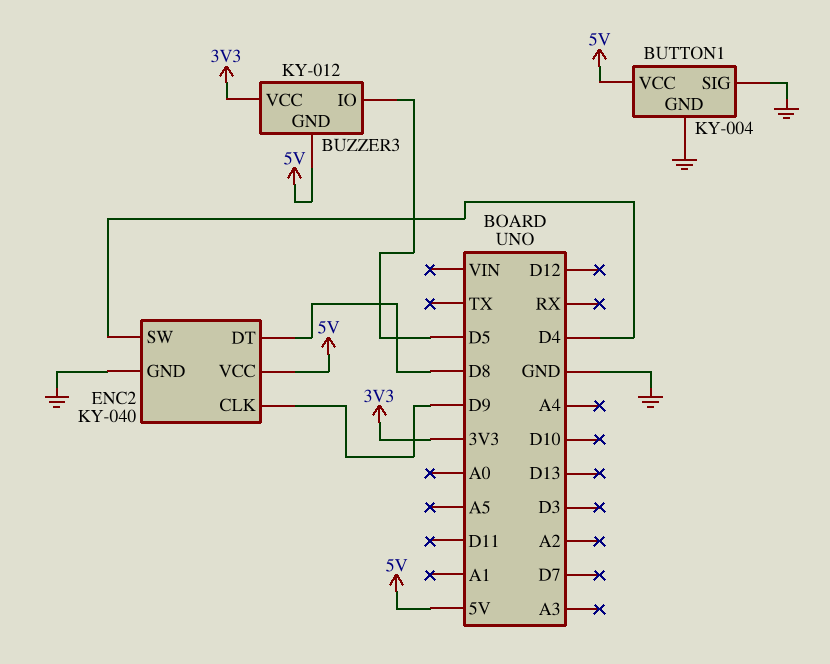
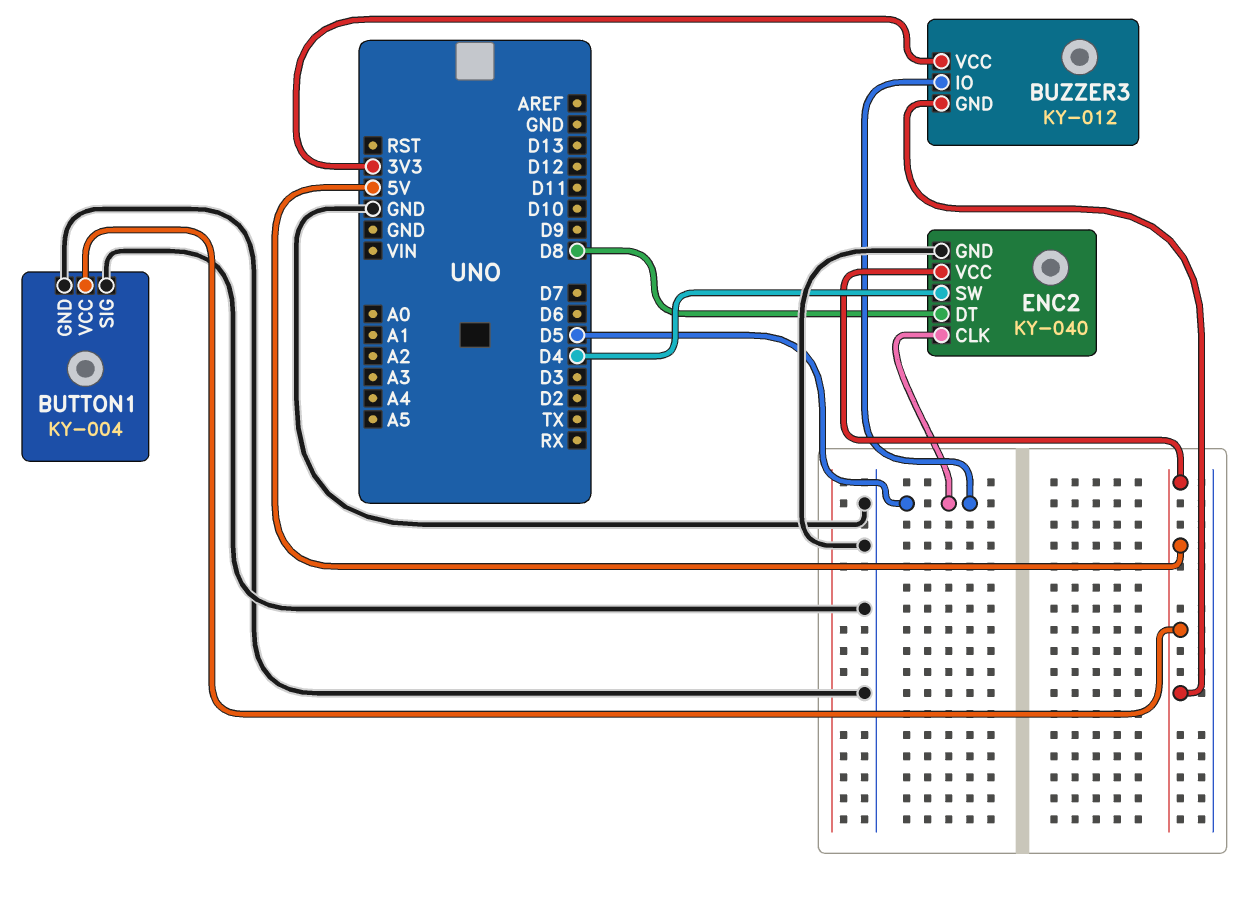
ENC2 pin CLK: D9 -> D5

